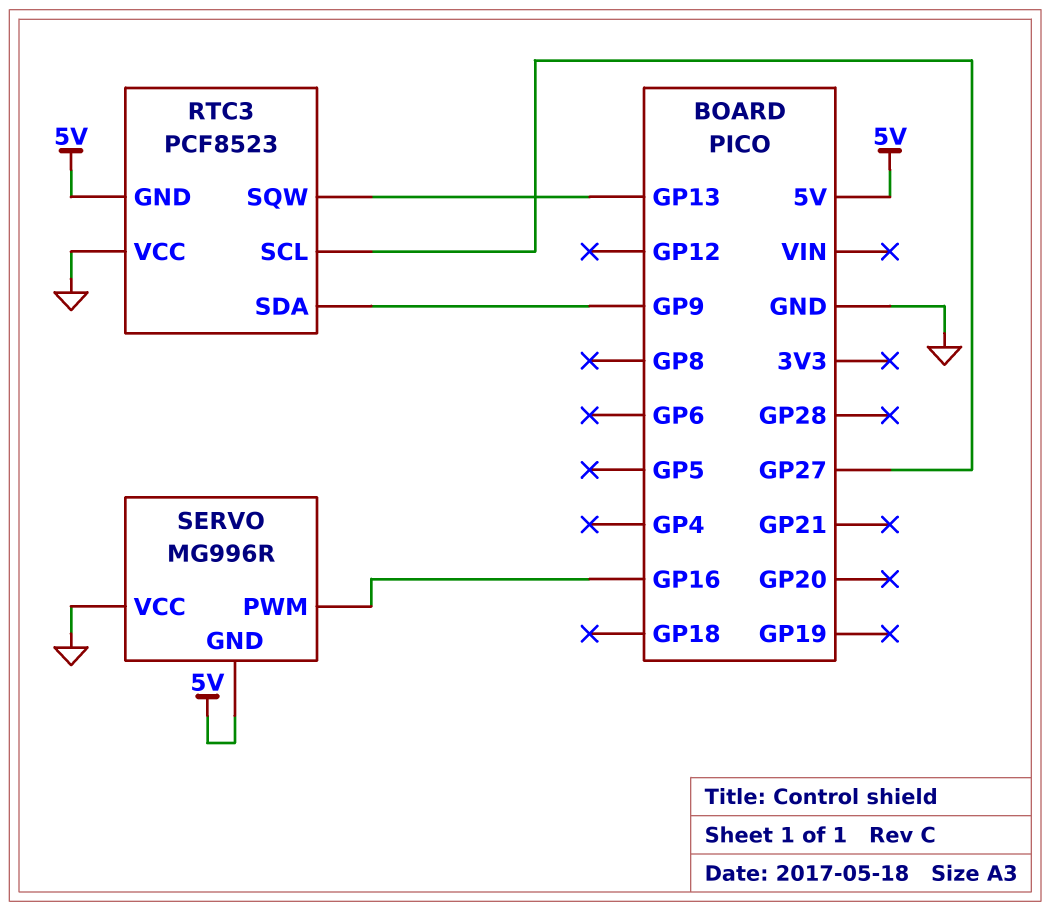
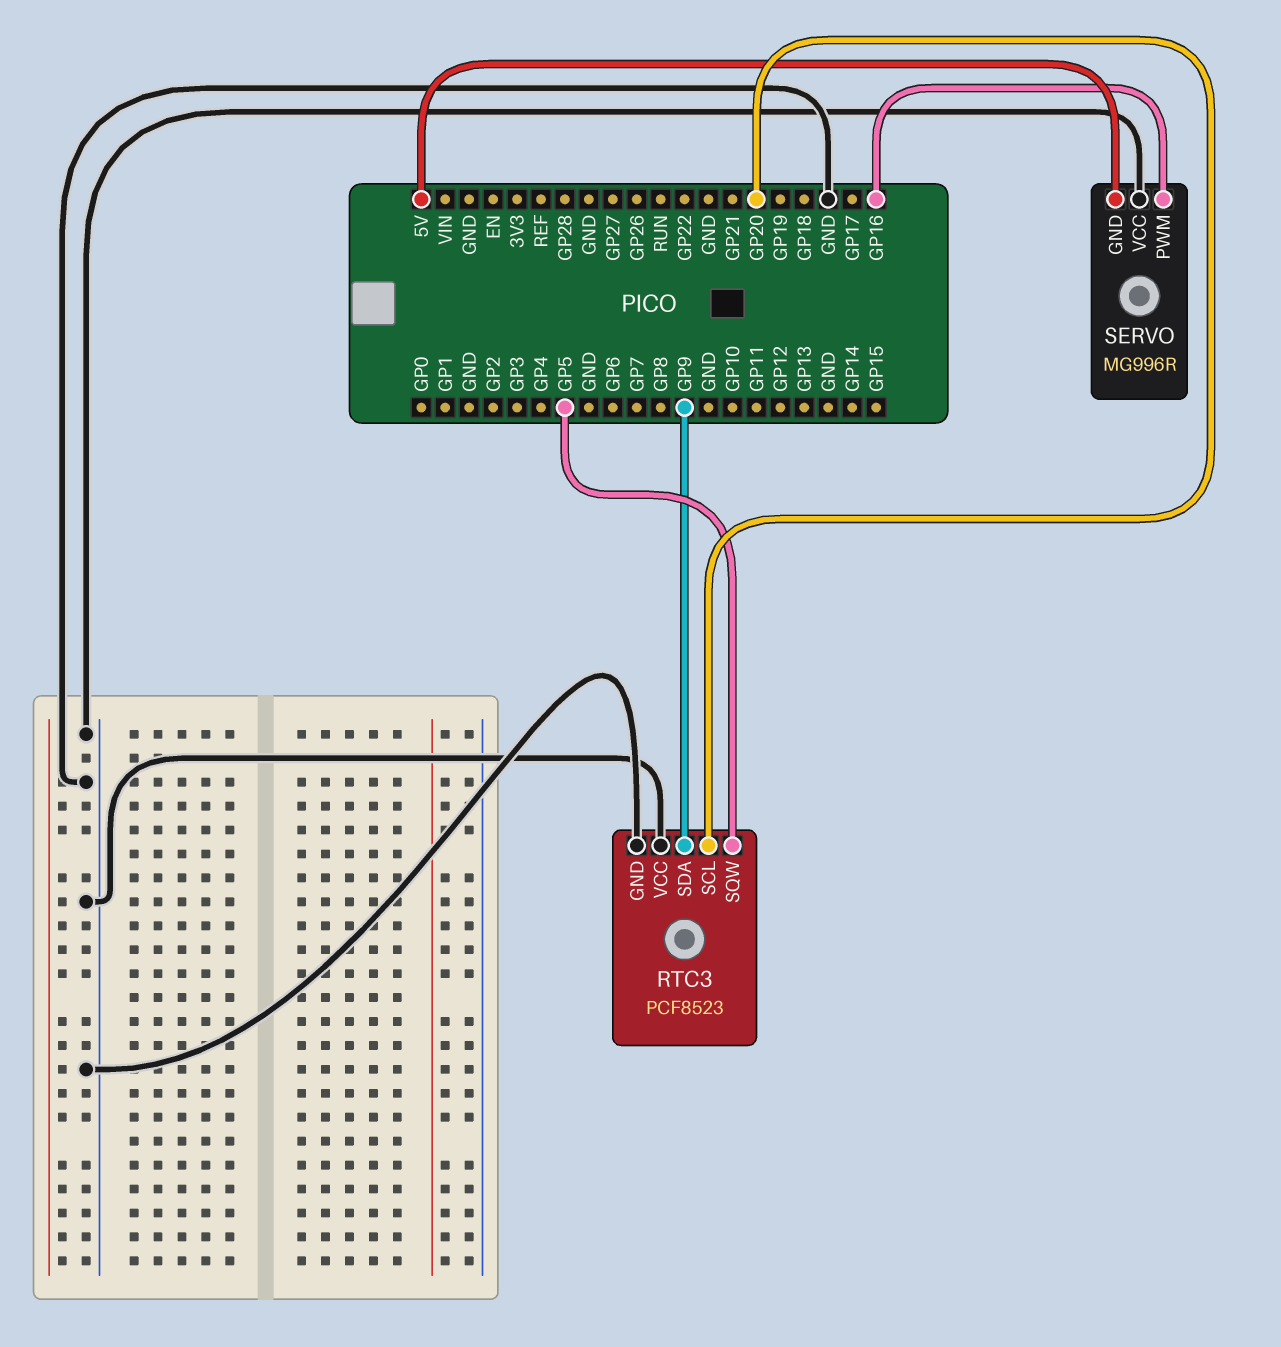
RTC3 pin GND: 5V -> GND
RTC3 pin SCL: GP27 -> GP20
RTC3 pin SQW: GP13 -> GP5

